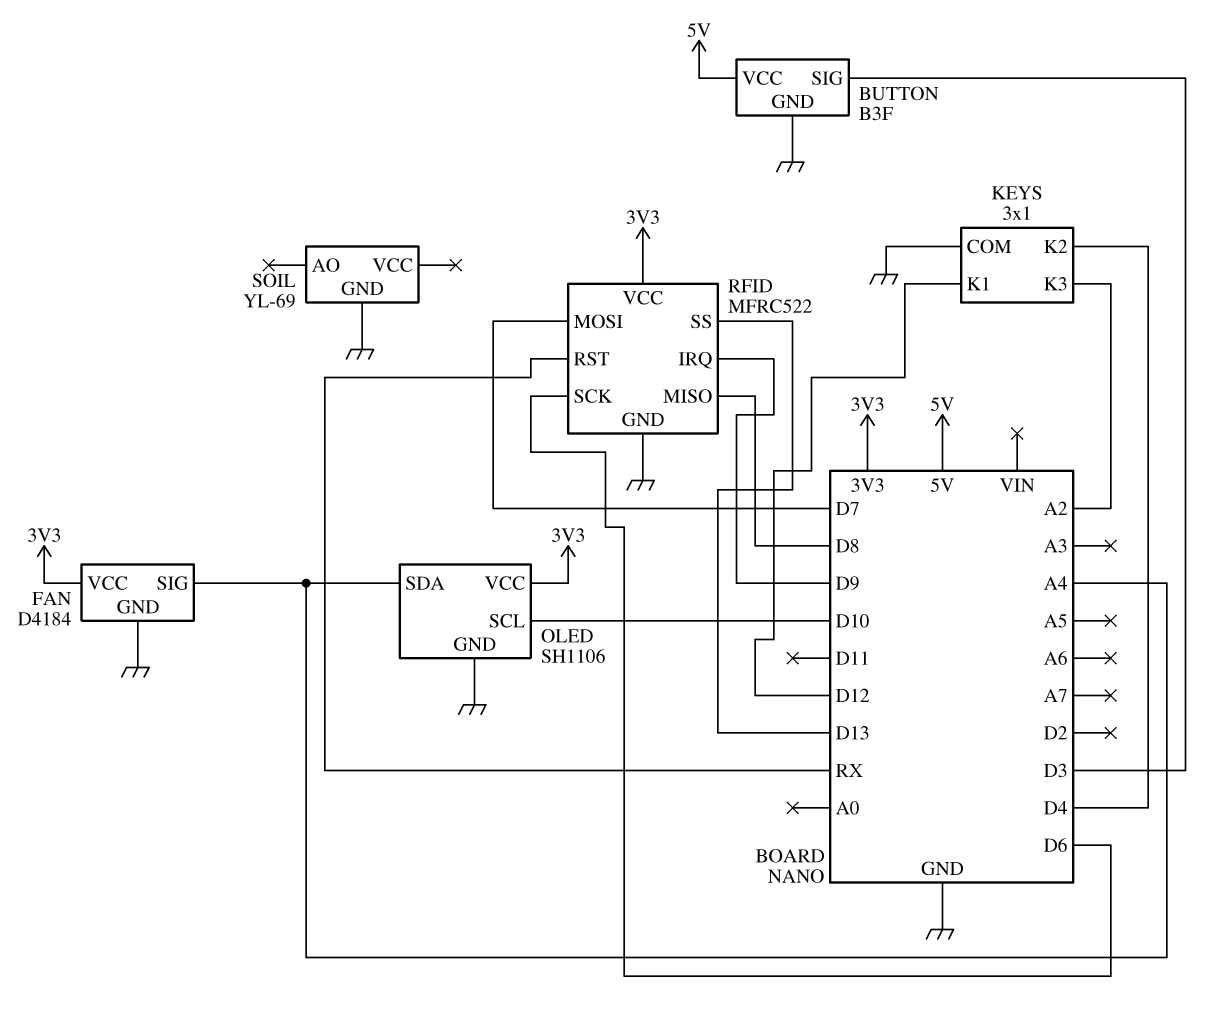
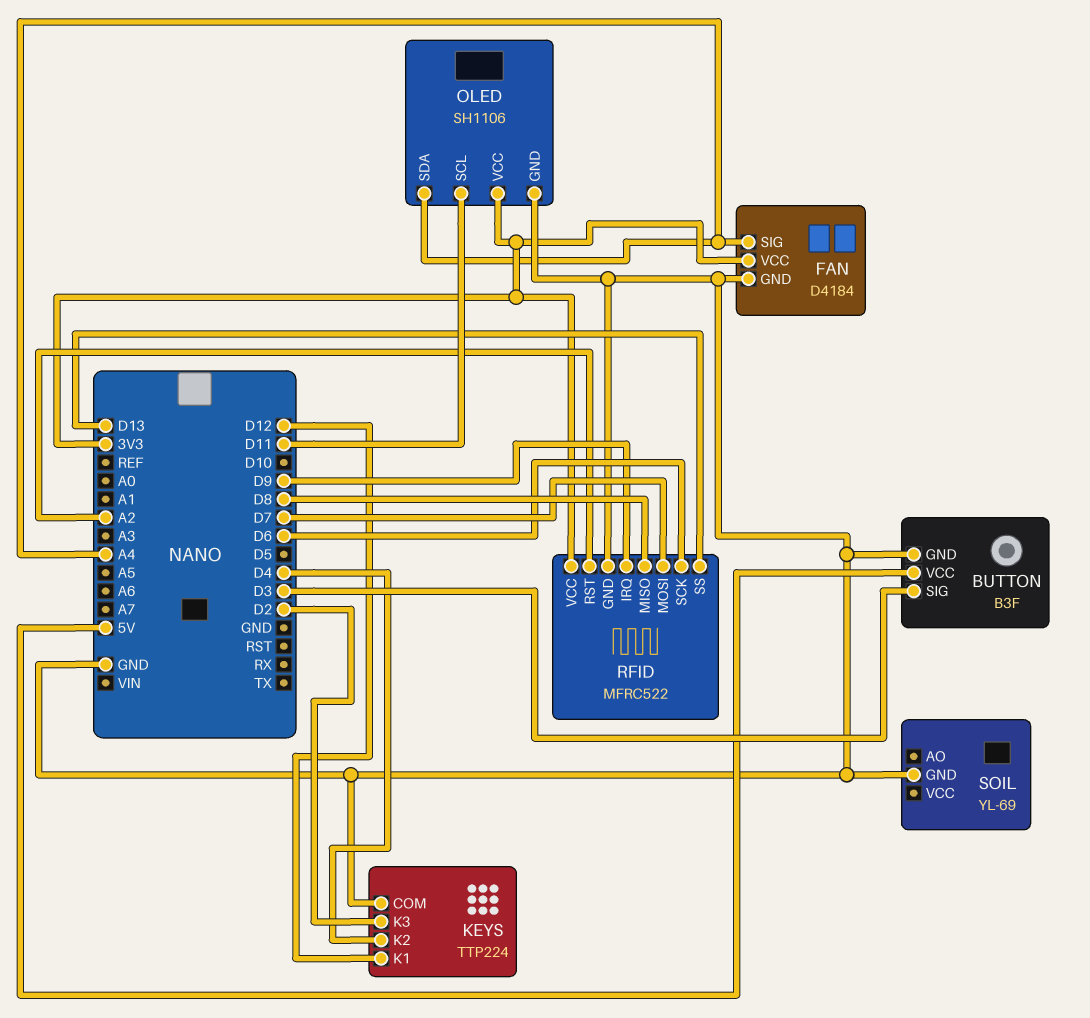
KEYS: 3x1 -> TTP224
KEYS pin K3: A2 -> D2
OLED pin SCL: D10 -> D11
RFID pin RST: RX -> A2

